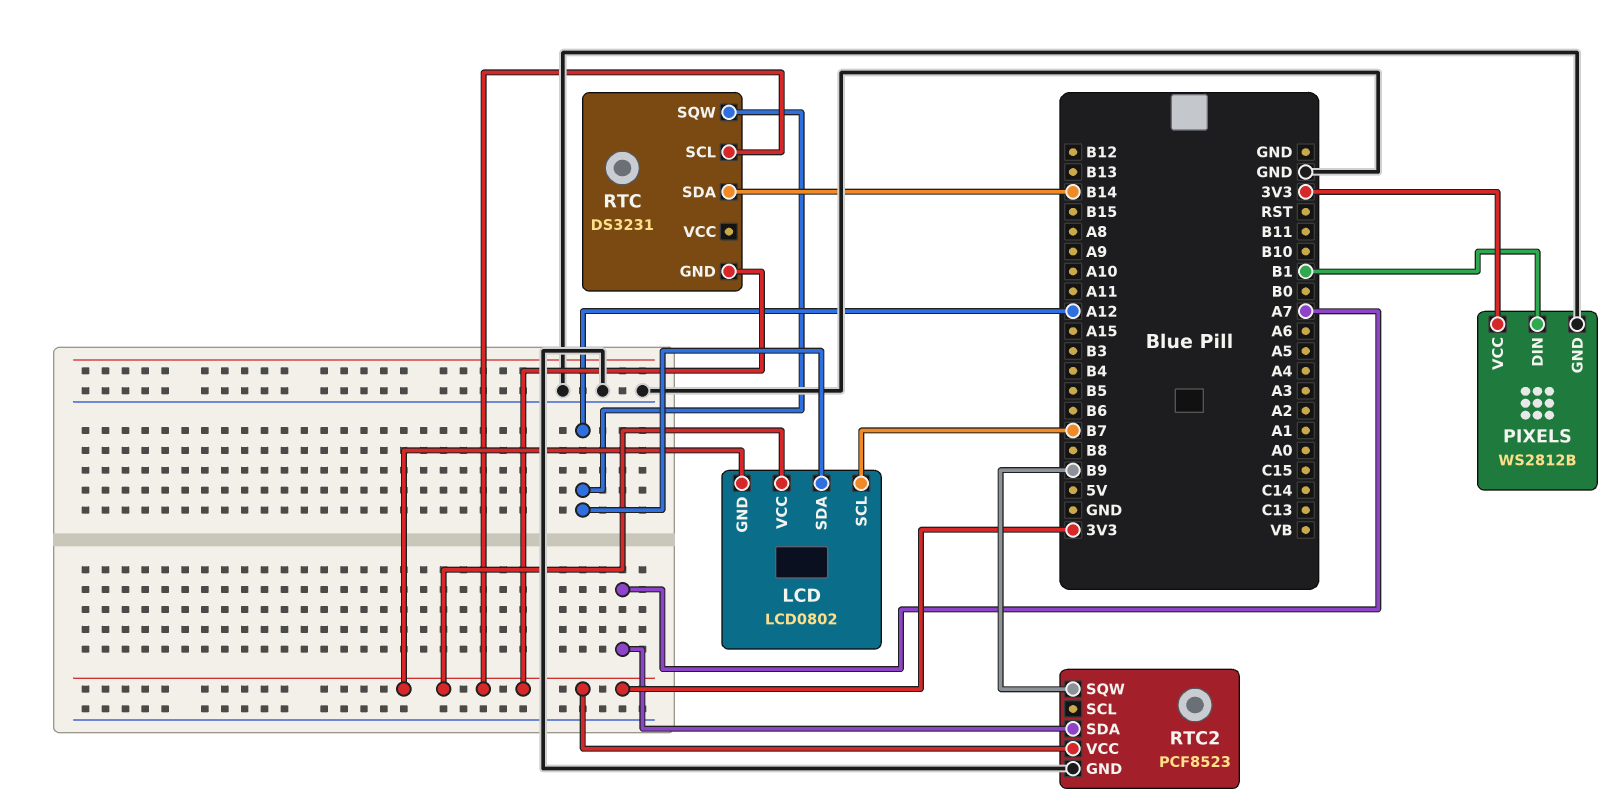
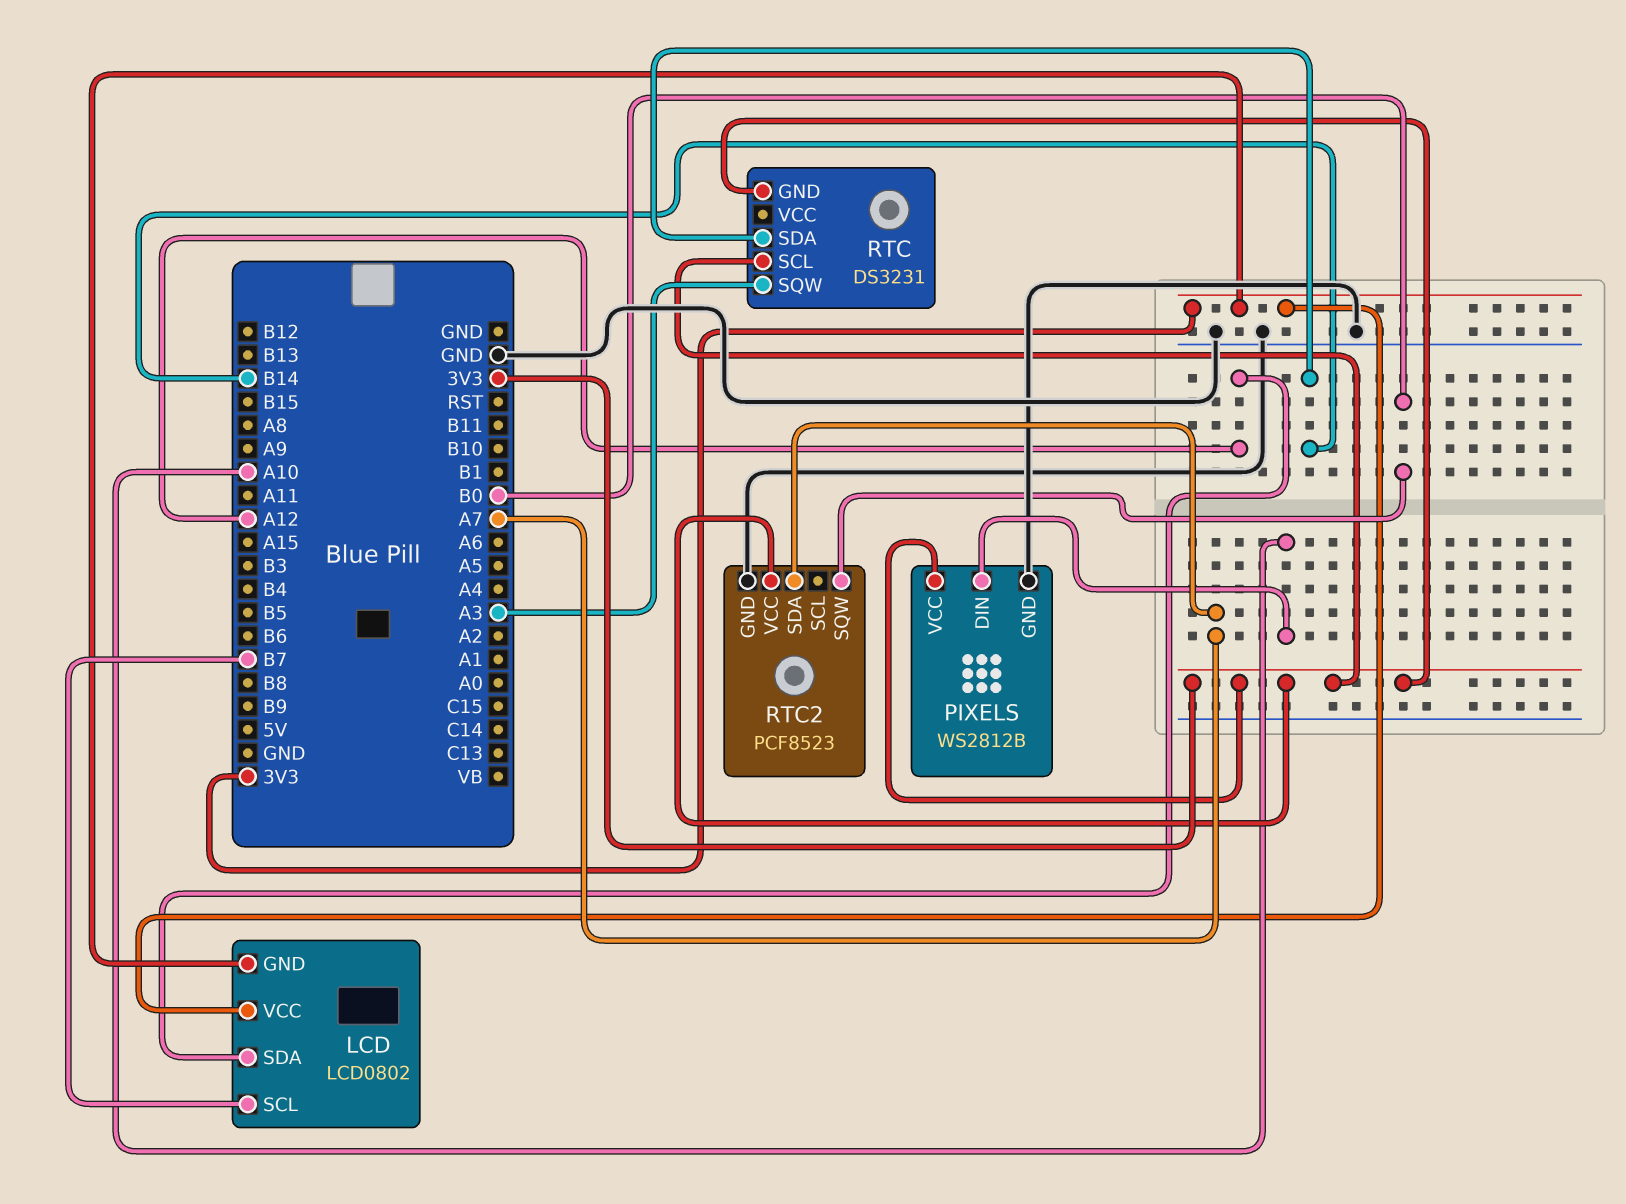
PIXELS pin DIN: B1 -> A10
RTC pin SQW: A12 -> A3
RTC2 pin SQW: B9 -> B0

